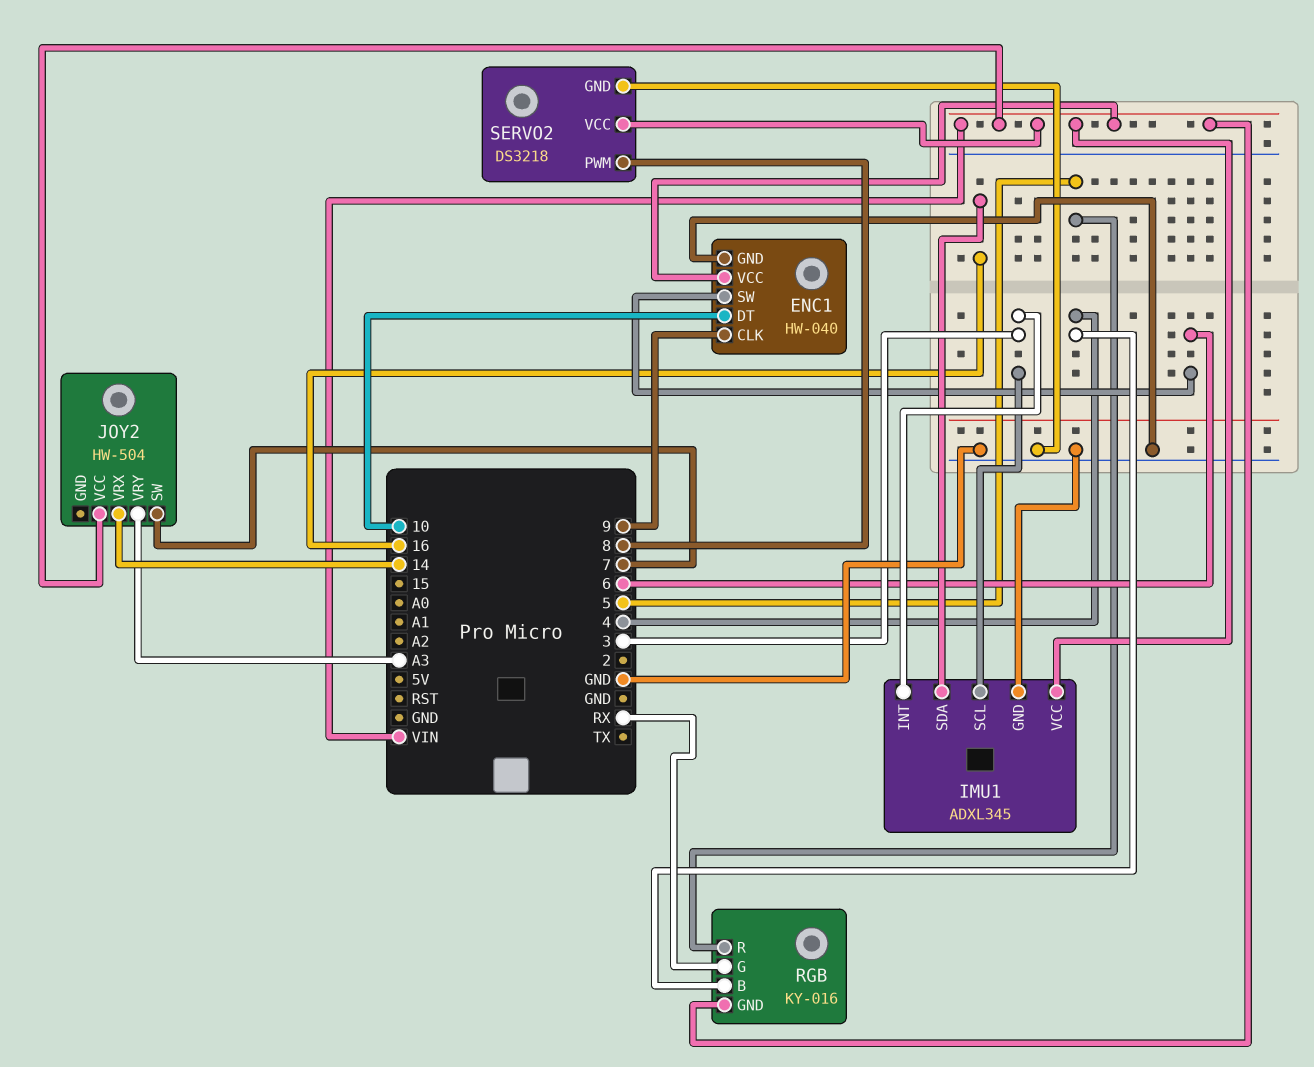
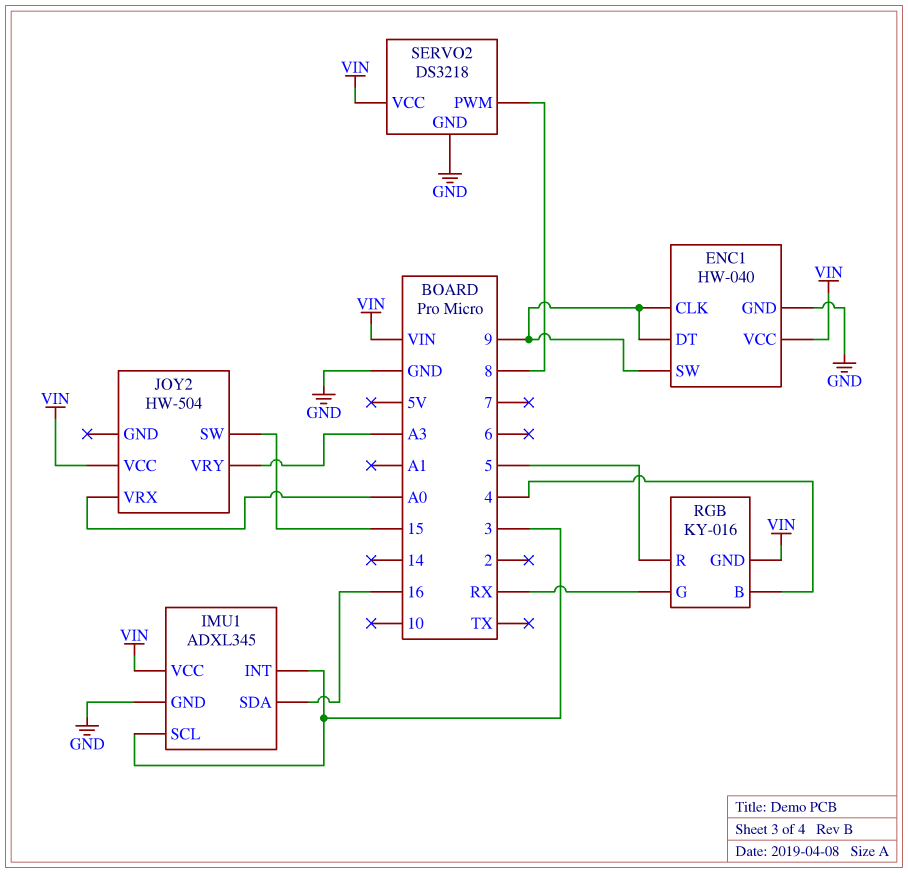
ENC1 pin DT: 10 -> 9
ENC1 pin SW: 6 -> 9
JOY2 pin SW: 7 -> 15
JOY2 pin VRX: 14 -> A0

